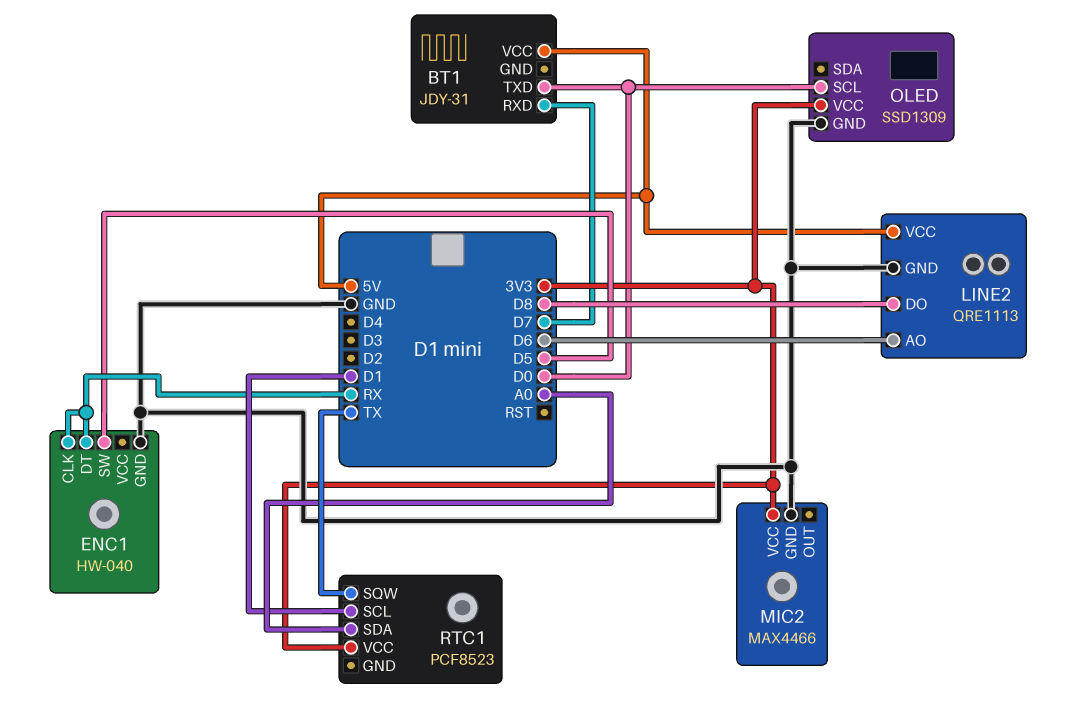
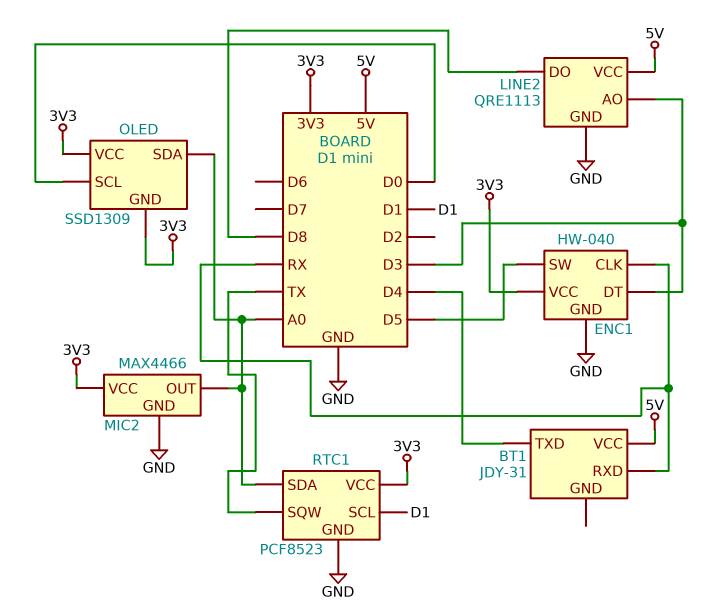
BT1 pin RXD: D7 -> RX
BT1 pin TXD: D0 -> D4
ENC1 pin DT: RX -> D3
ENC1 pin VCC: none -> 3V3
LINE2 pin AO: D6 -> D3
MIC2 pin OUT: none -> A0
OLED pin GND: GND -> 3V3
OLED pin SDA: none -> A0
RTC1 pin GND: none -> GND

